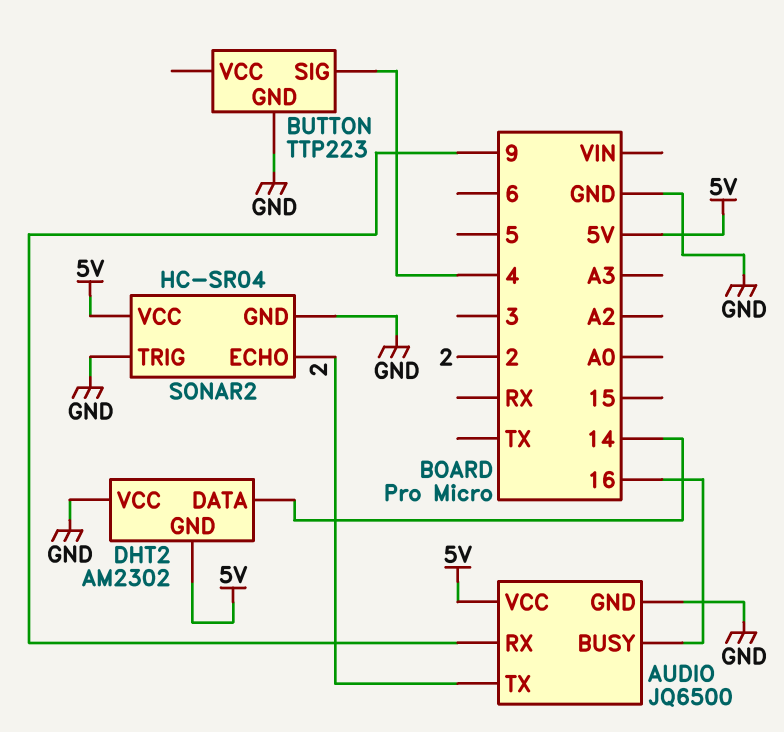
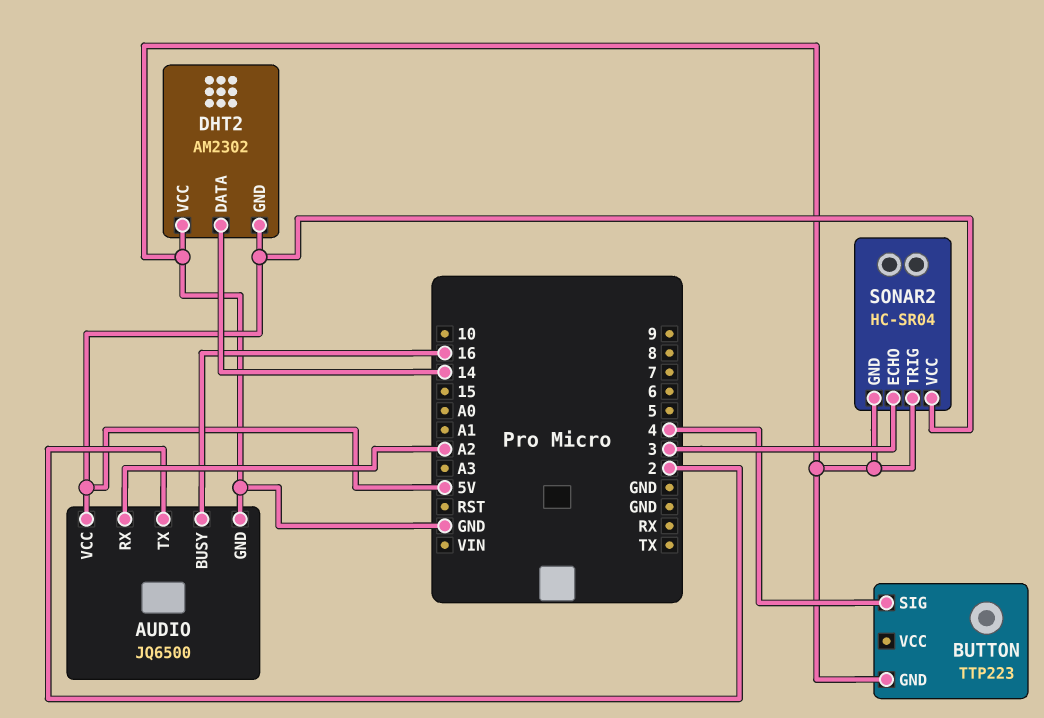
AUDIO pin RX: 9 -> A2
SONAR2 pin ECHO: 2 -> 3

